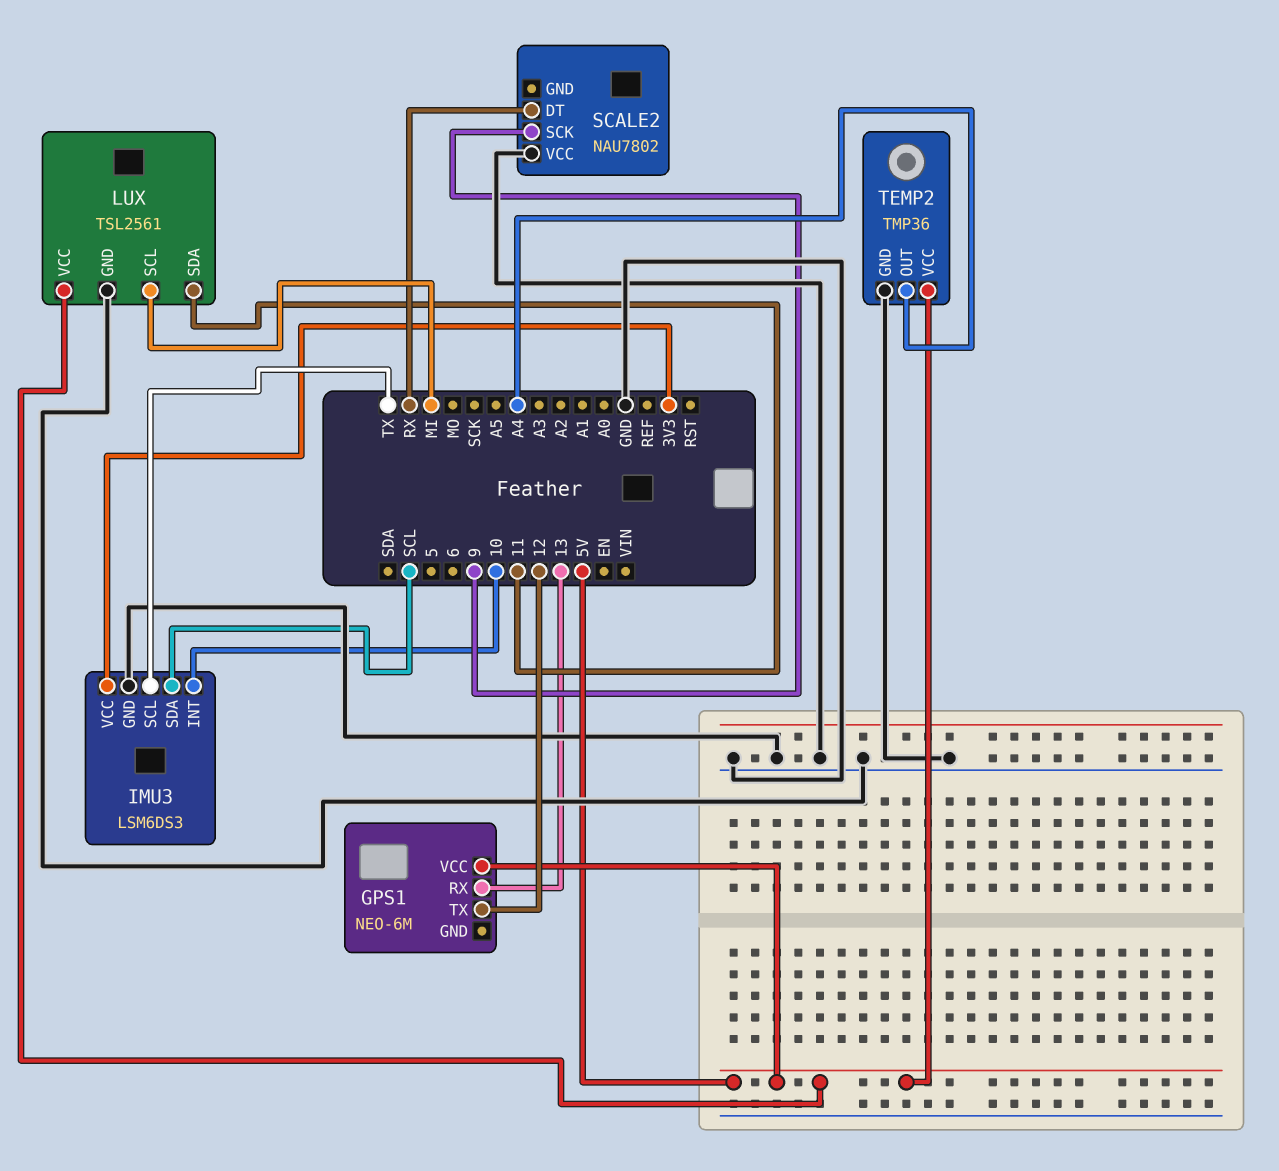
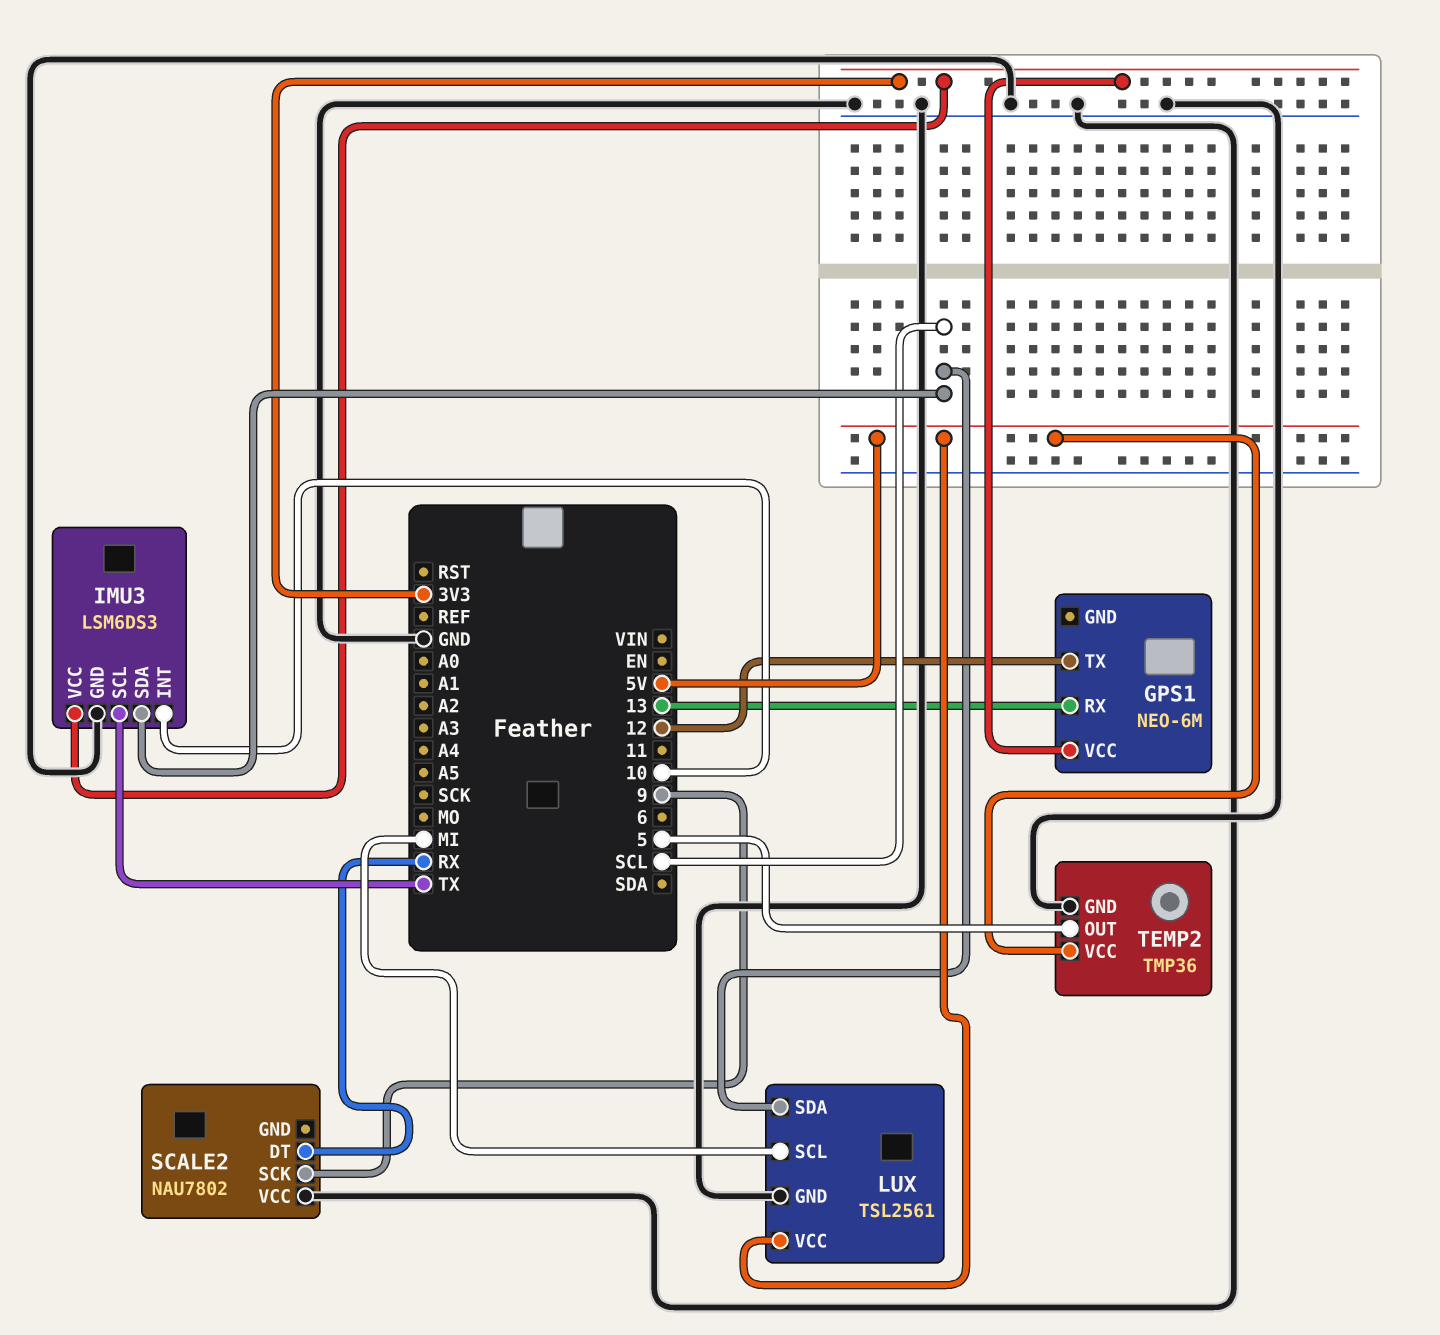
GPS1 pin VCC: 5V -> 3V3
LUX pin SDA: 11 -> SCL
TEMP2 pin OUT: A4 -> 5

